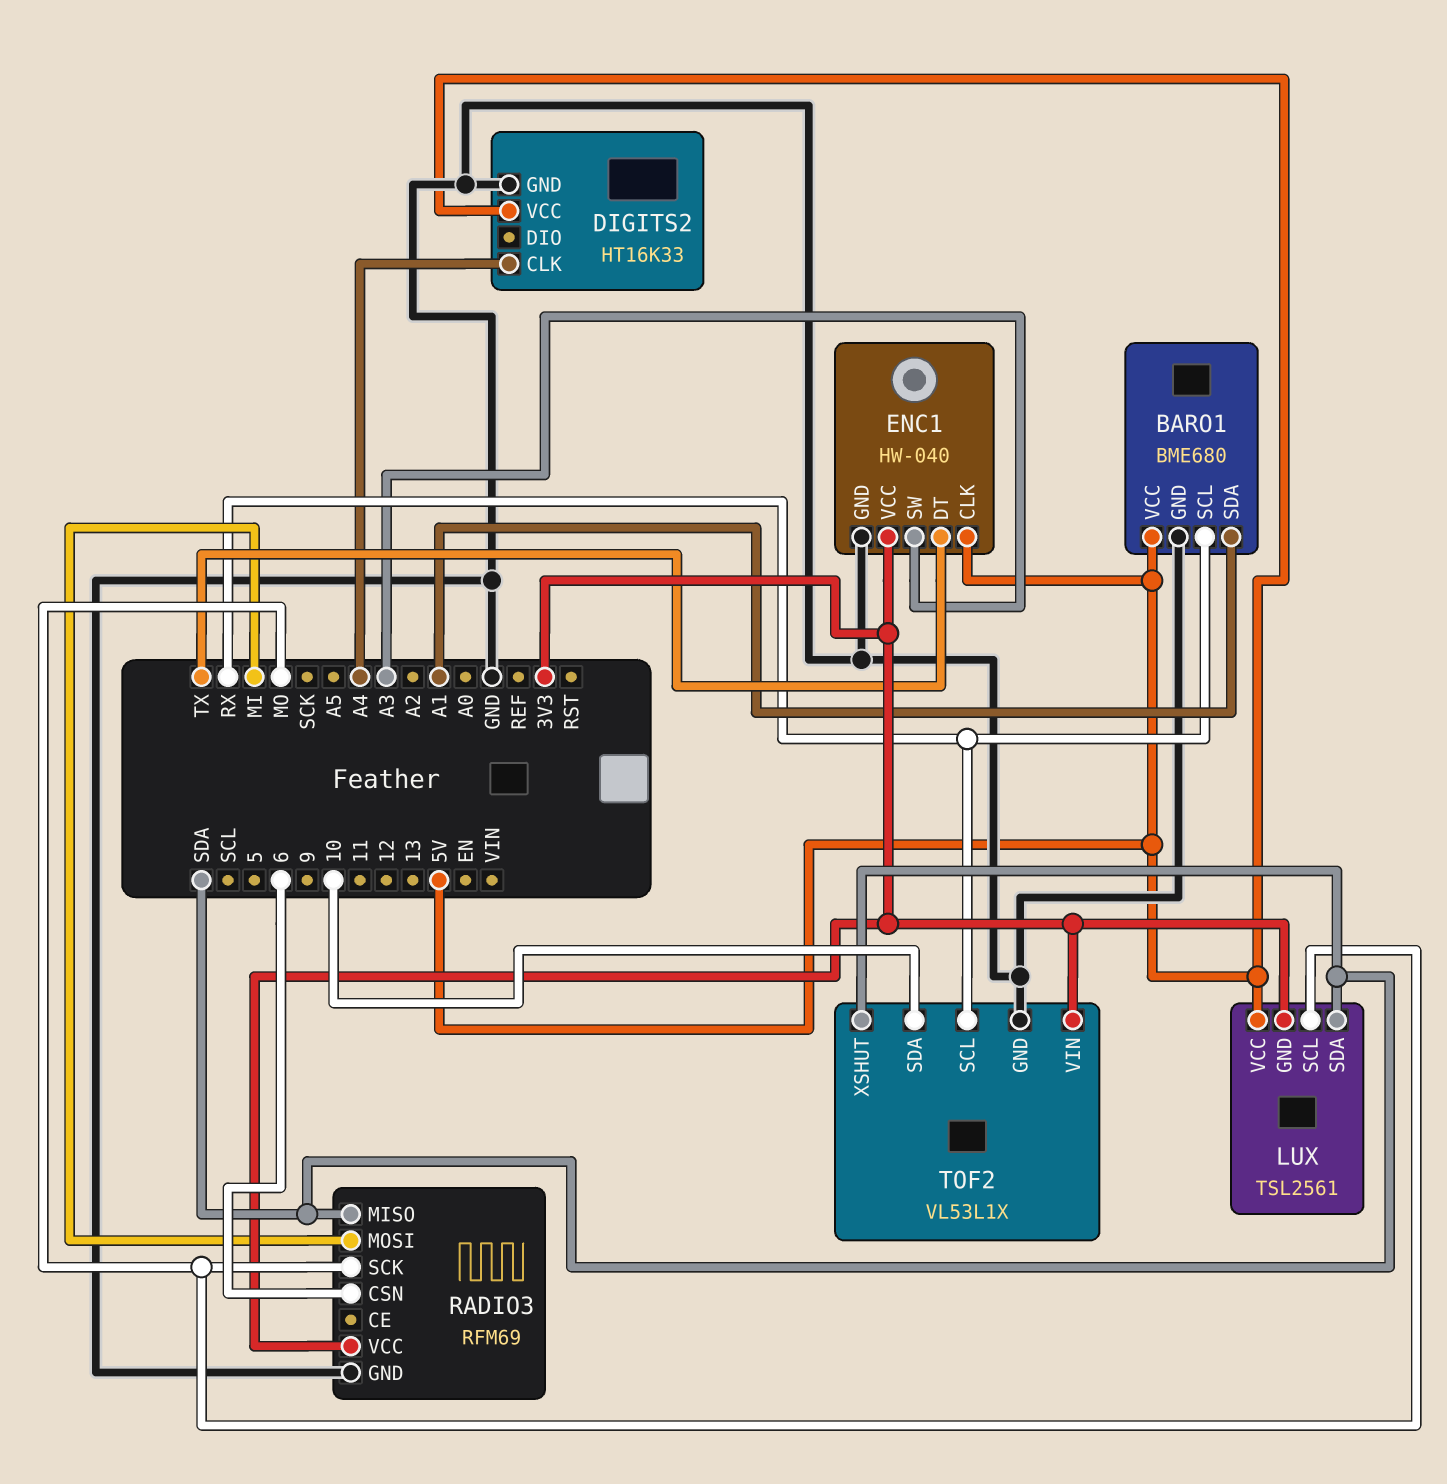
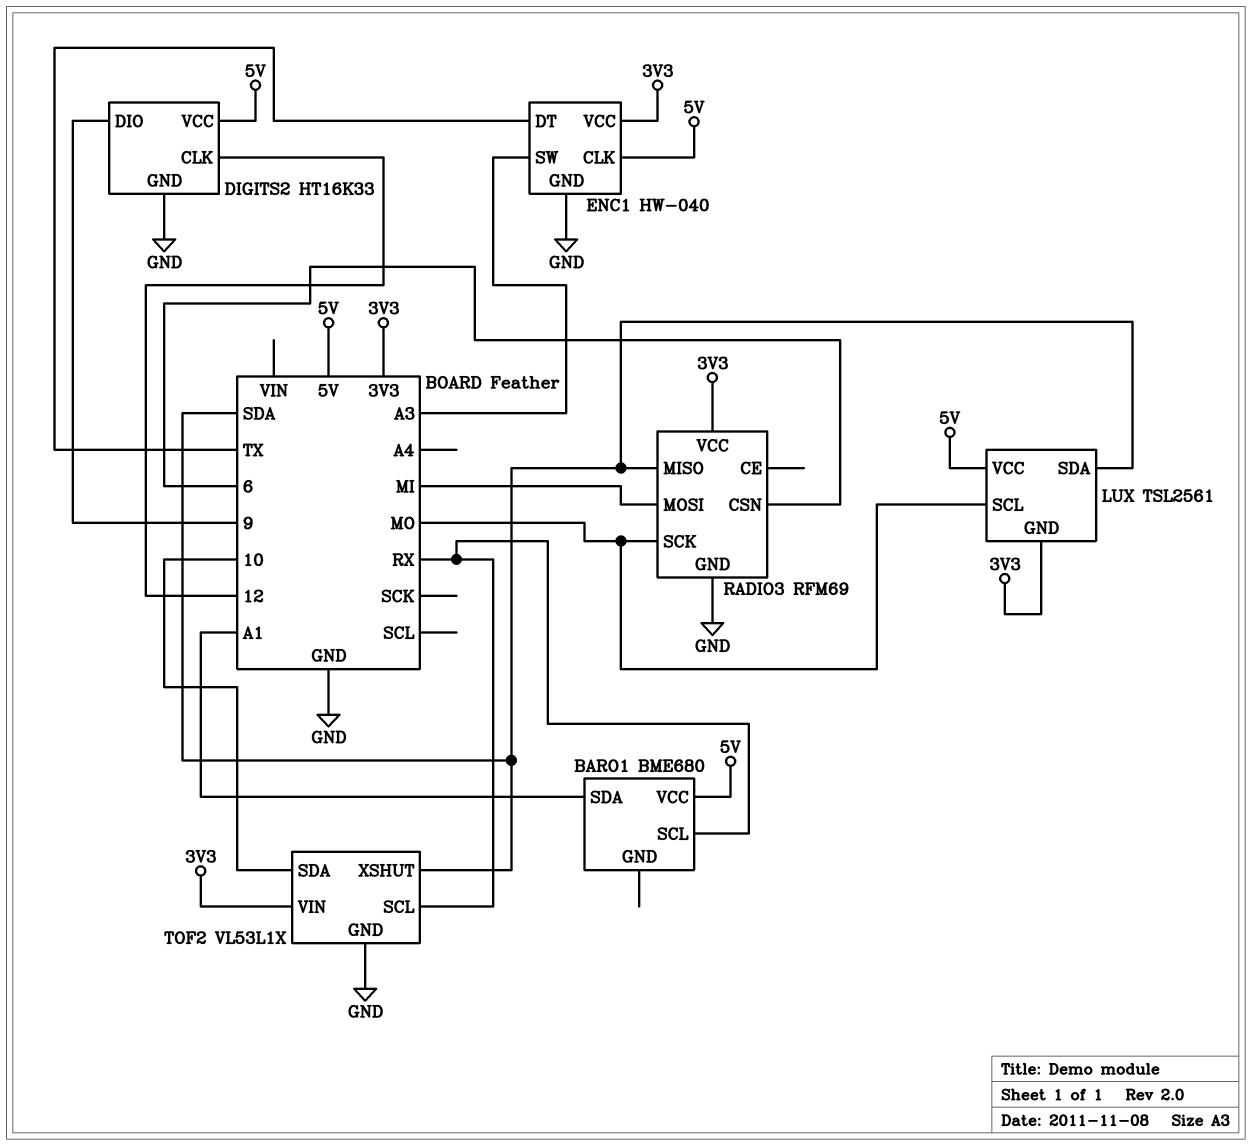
BARO1 pin GND: GND -> none
DIGITS2 pin CLK: A4 -> 12
DIGITS2 pin DIO: none -> 9

